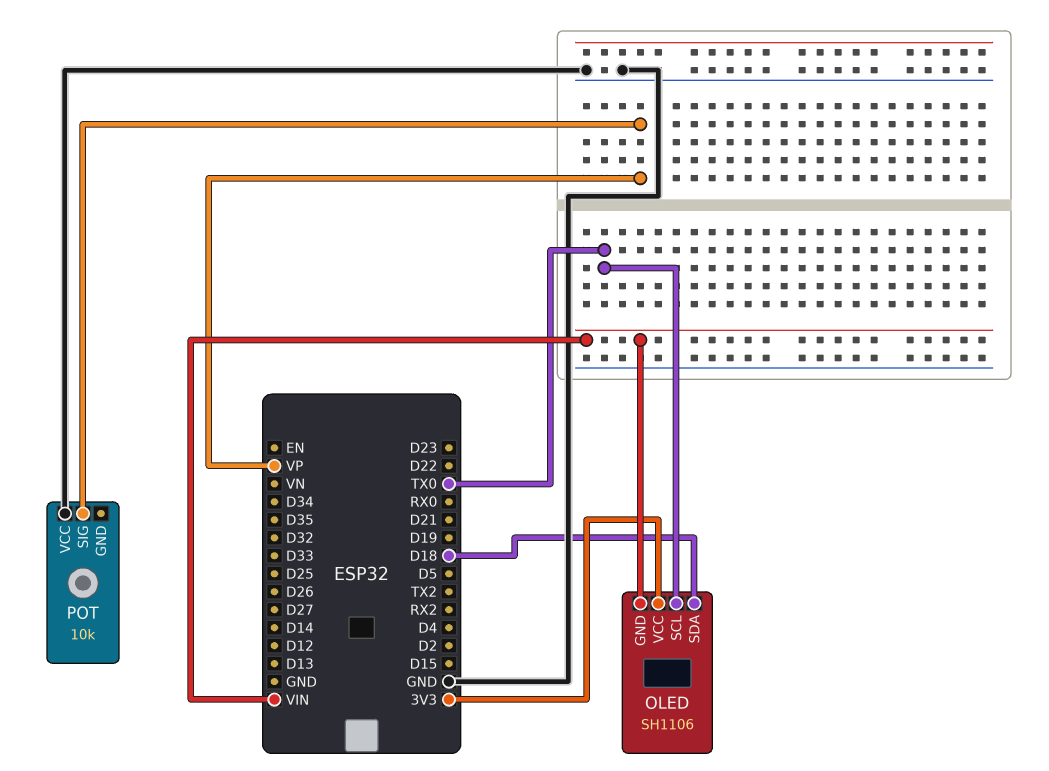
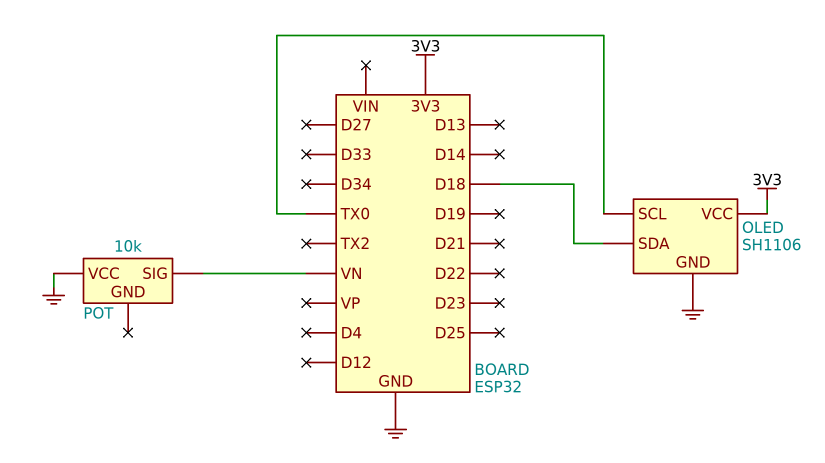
OLED pin GND: VIN -> GND
POT pin SIG: VP -> VN

